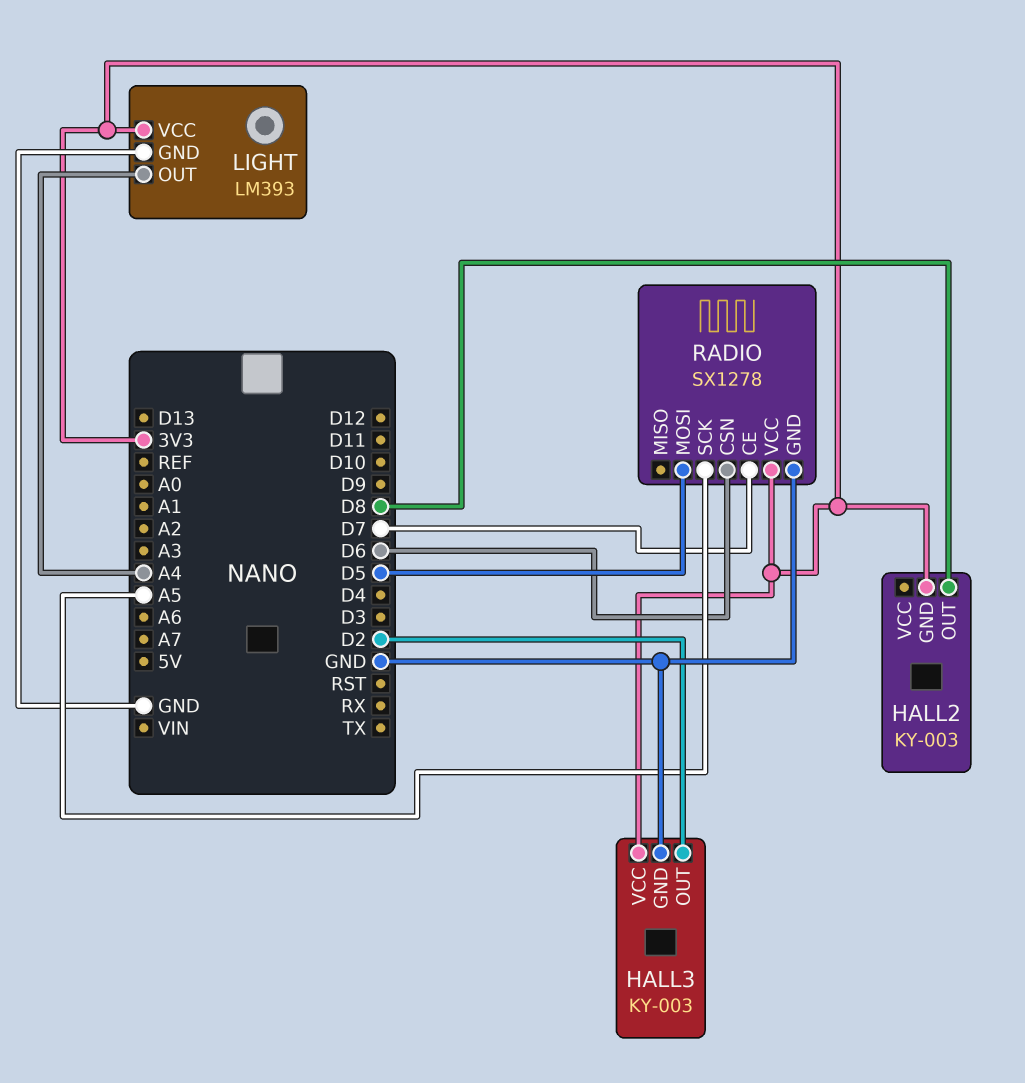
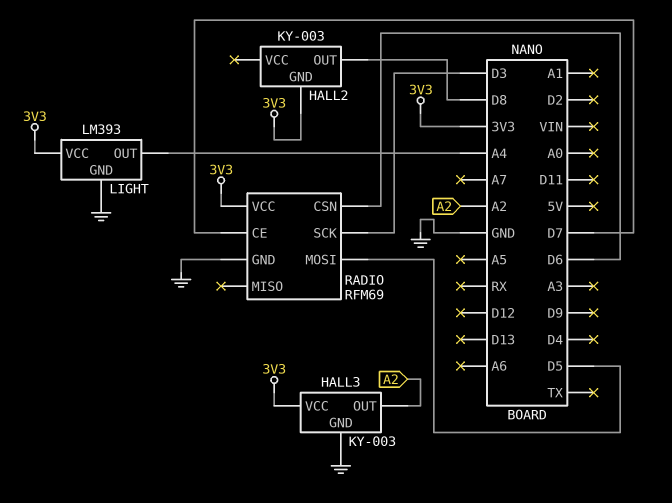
HALL3 pin OUT: D2 -> A2
RADIO: SX1278 -> RFM69
RADIO pin SCK: A5 -> D3

